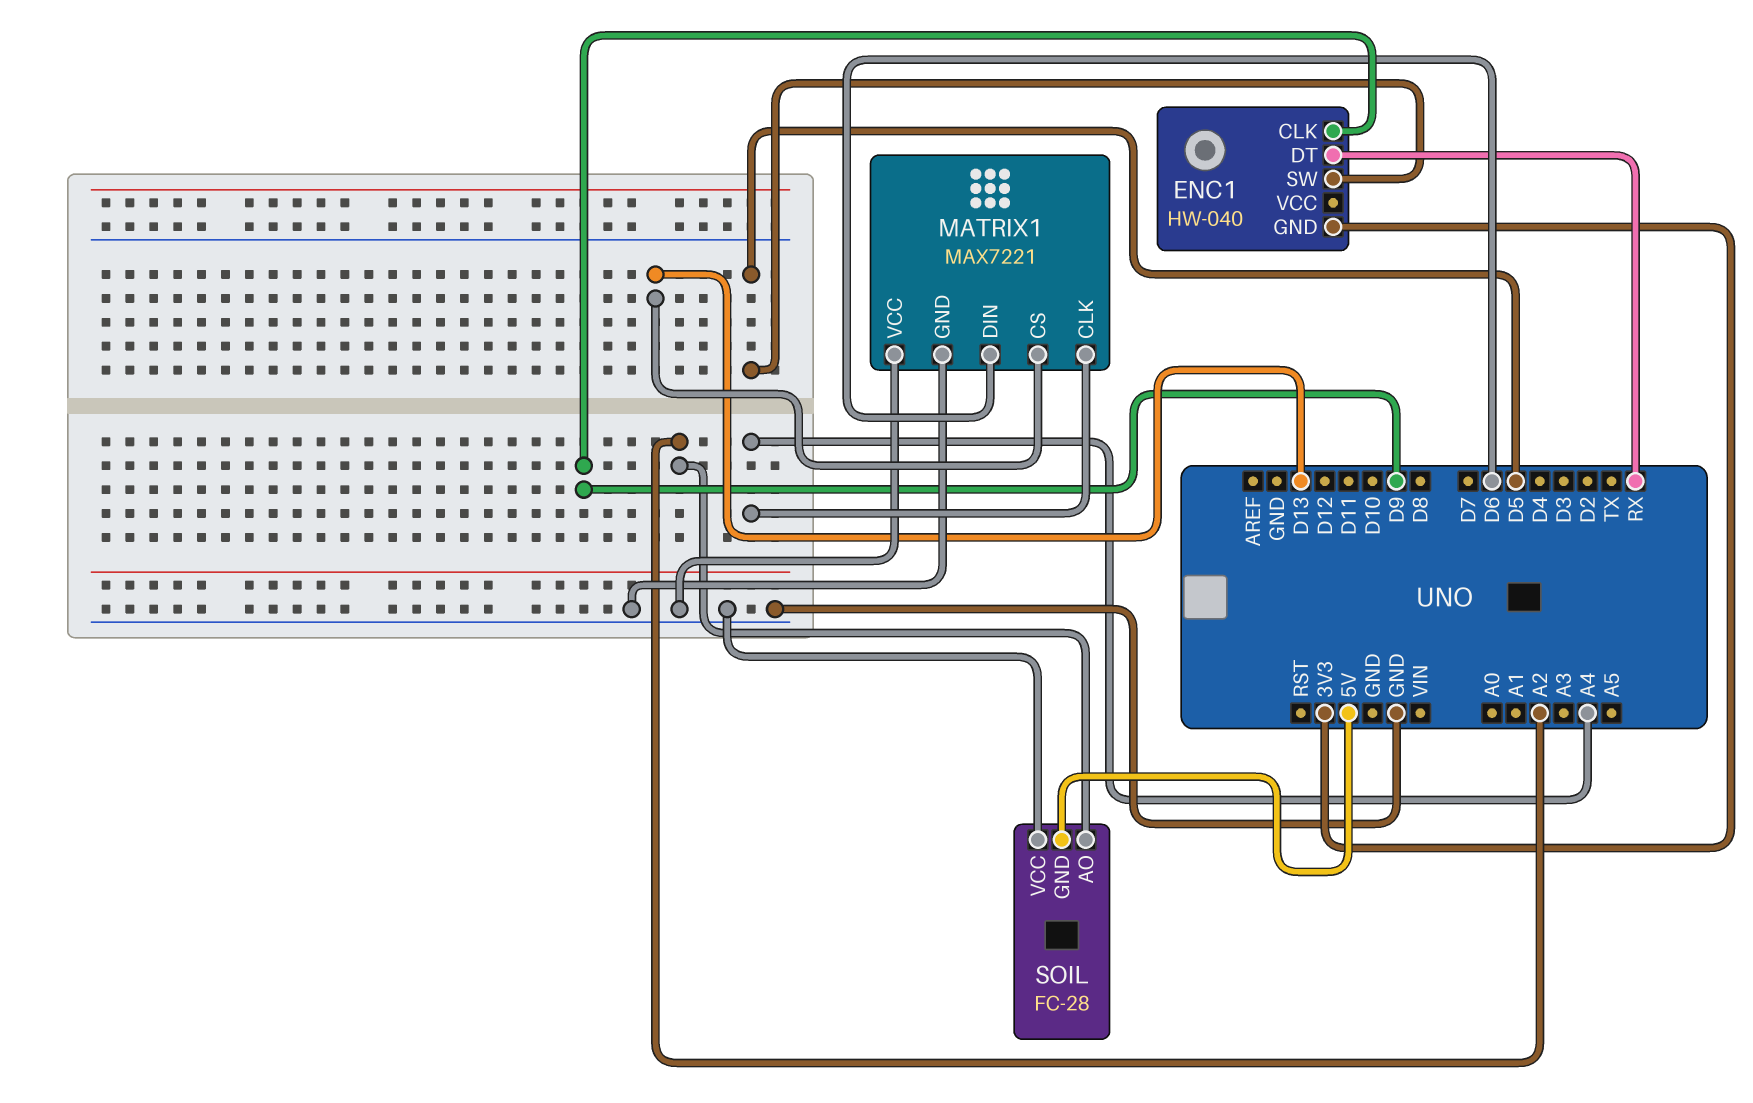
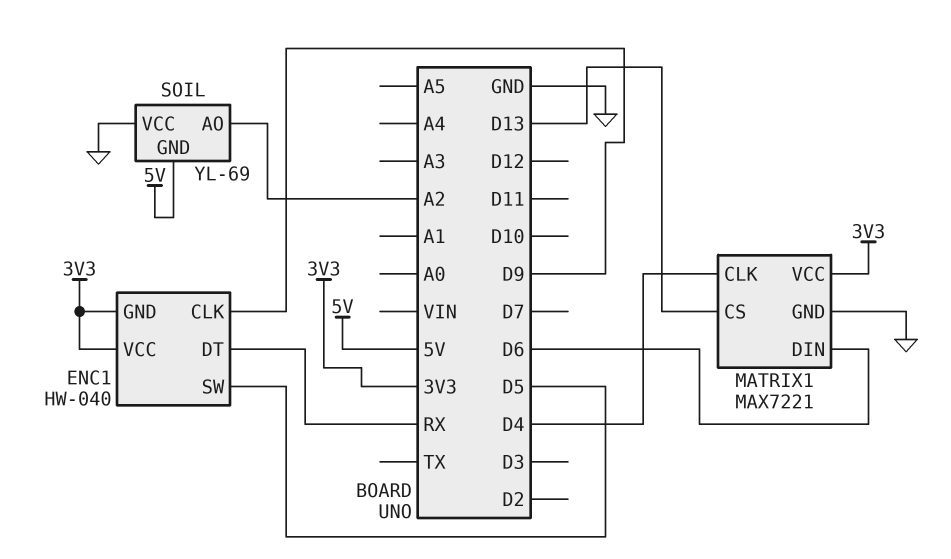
ENC1 pin VCC: none -> 3V3
MATRIX1 pin CLK: A4 -> D4
MATRIX1 pin VCC: GND -> 3V3
SOIL: FC-28 -> YL-69

